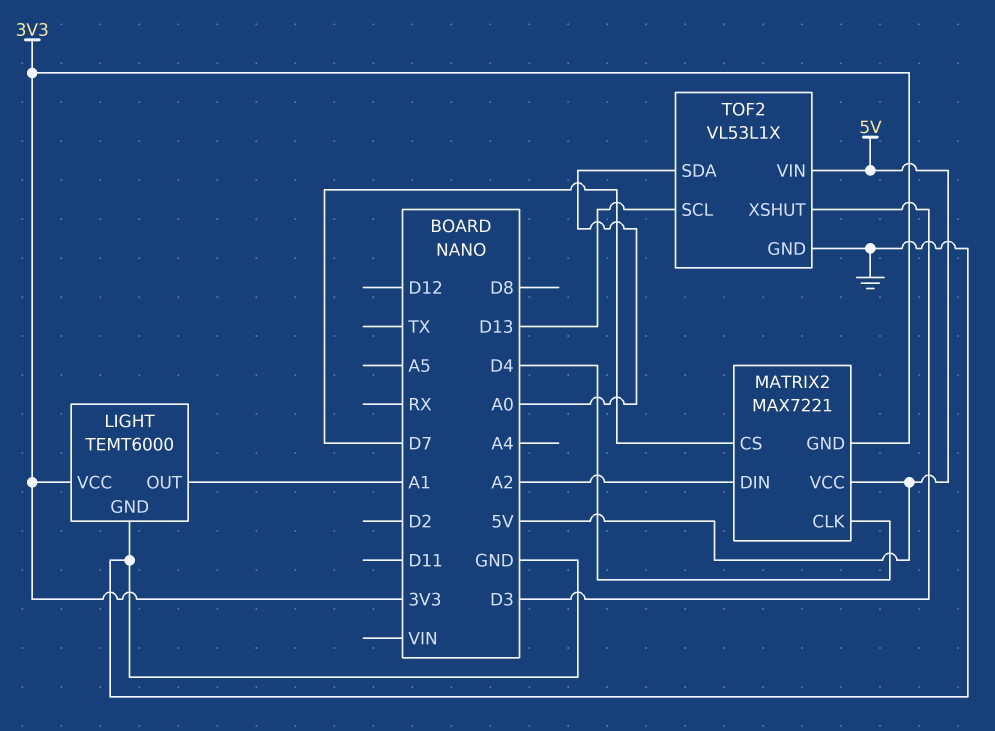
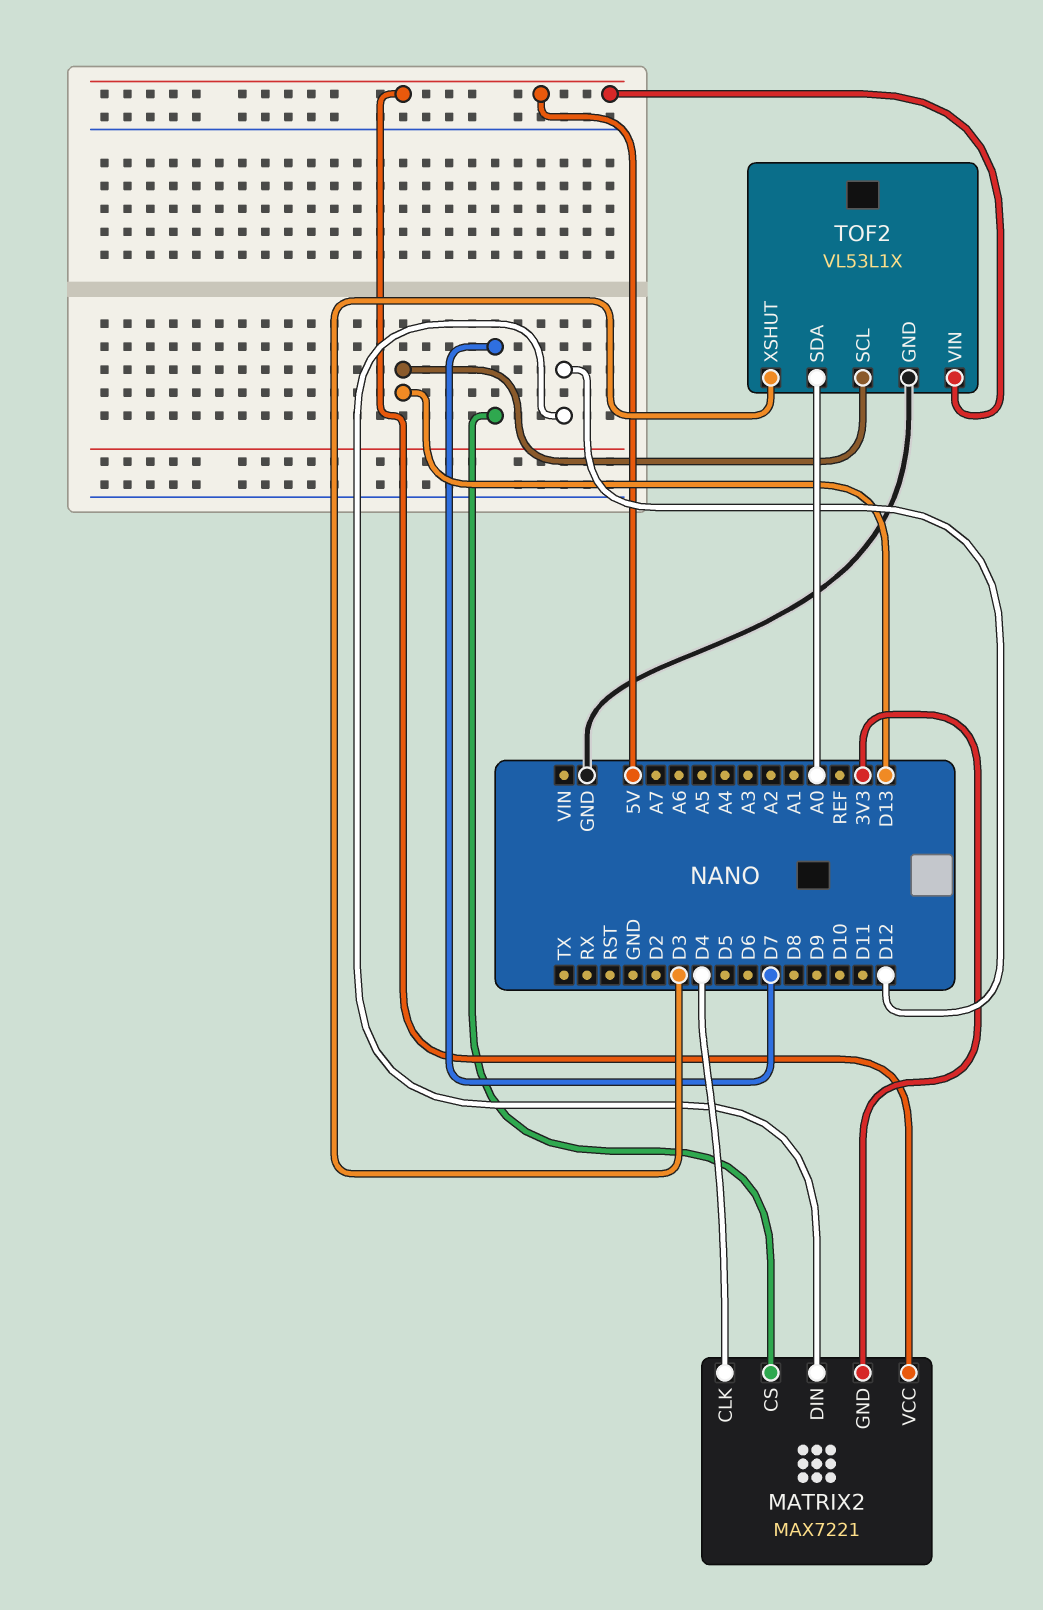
LIGHT: TEMT6000 -> none
LIGHT pin GND: GND -> none
LIGHT pin OUT: A1 -> none
LIGHT pin VCC: 3V3 -> none
MATRIX2 pin DIN: A2 -> D12

